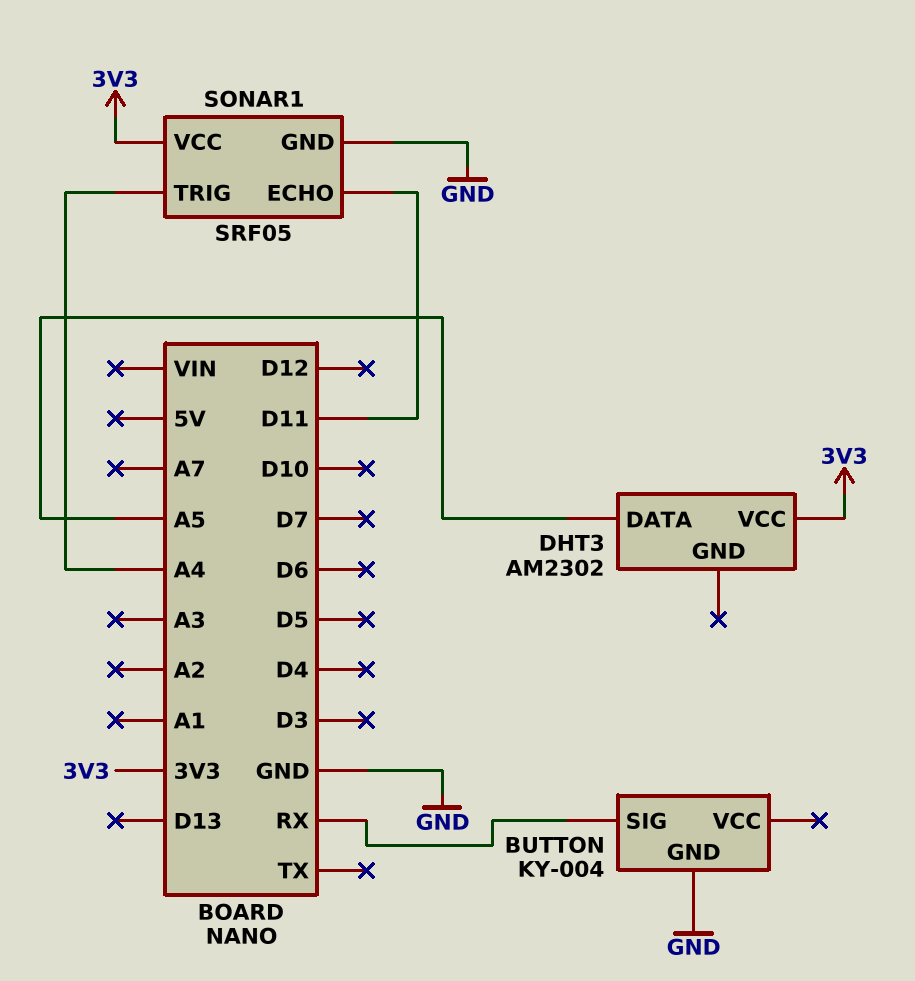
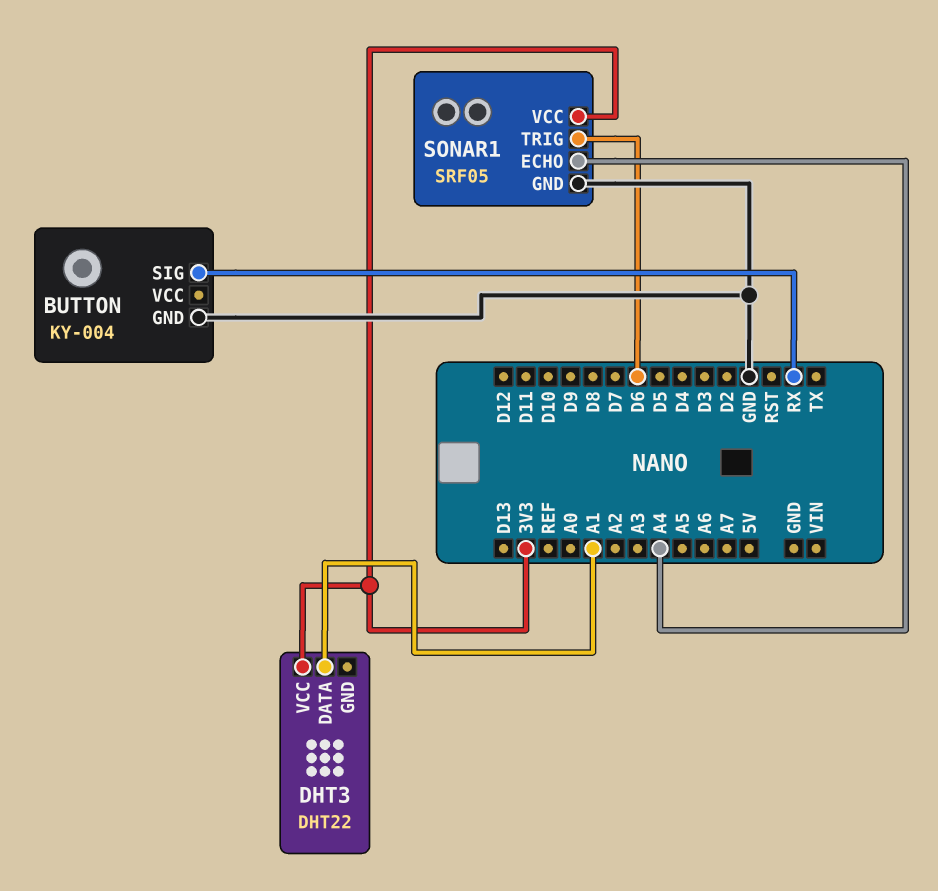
DHT3: AM2302 -> DHT22
DHT3 pin DATA: A5 -> A1
SONAR1 pin ECHO: D11 -> A4
SONAR1 pin TRIG: A4 -> D6

